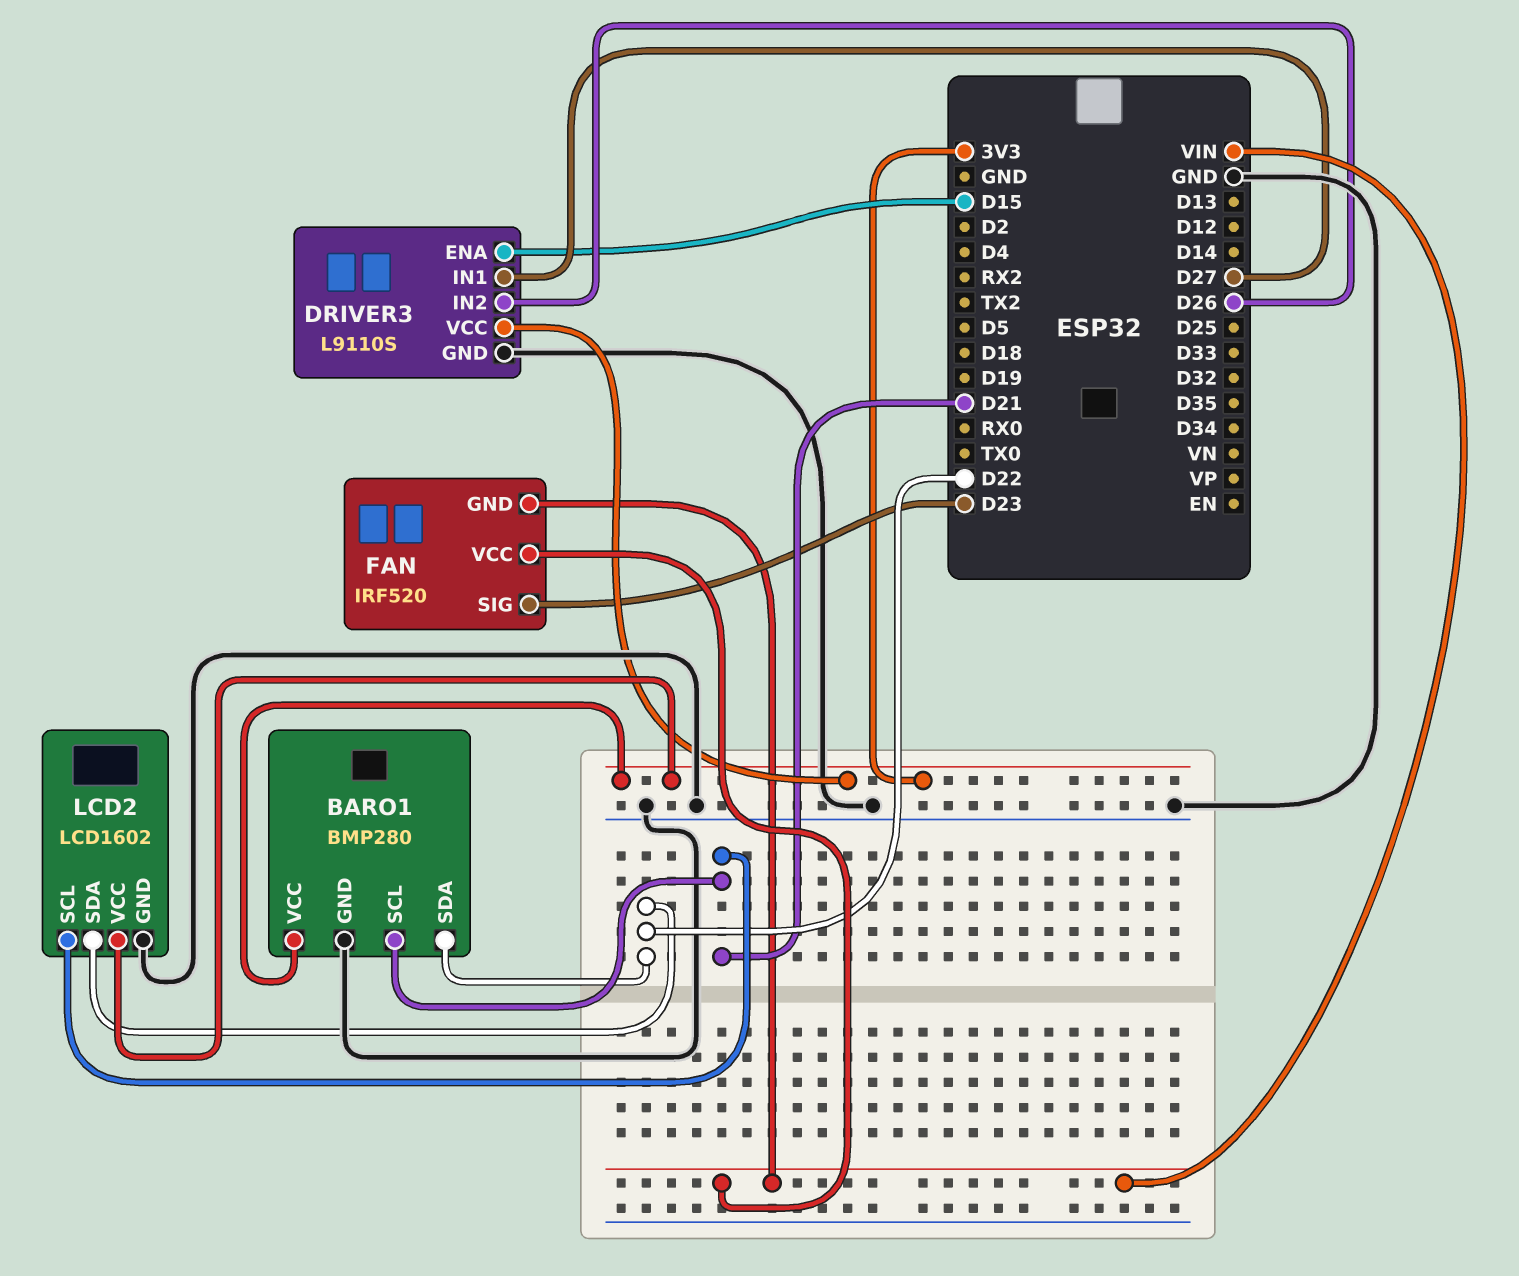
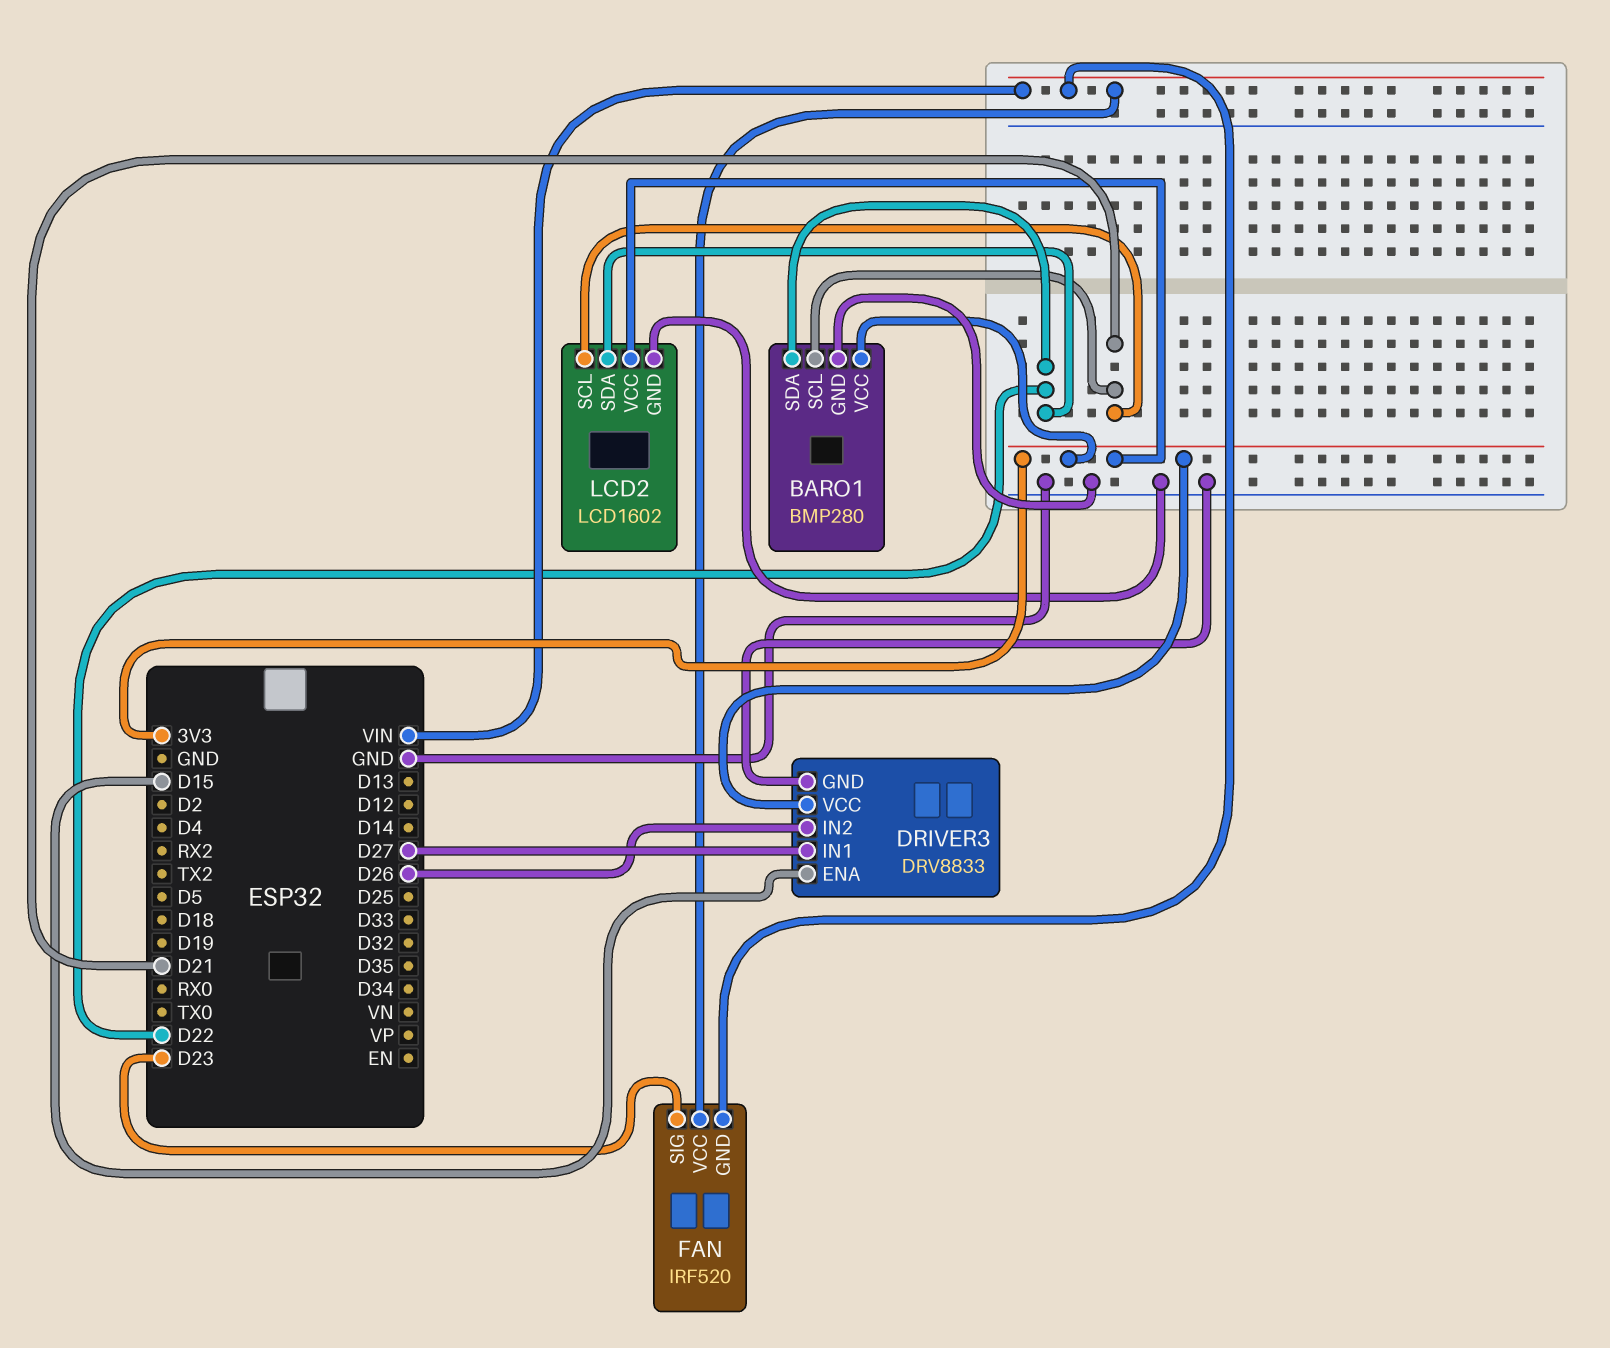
DRIVER3: L9110S -> DRV8833

